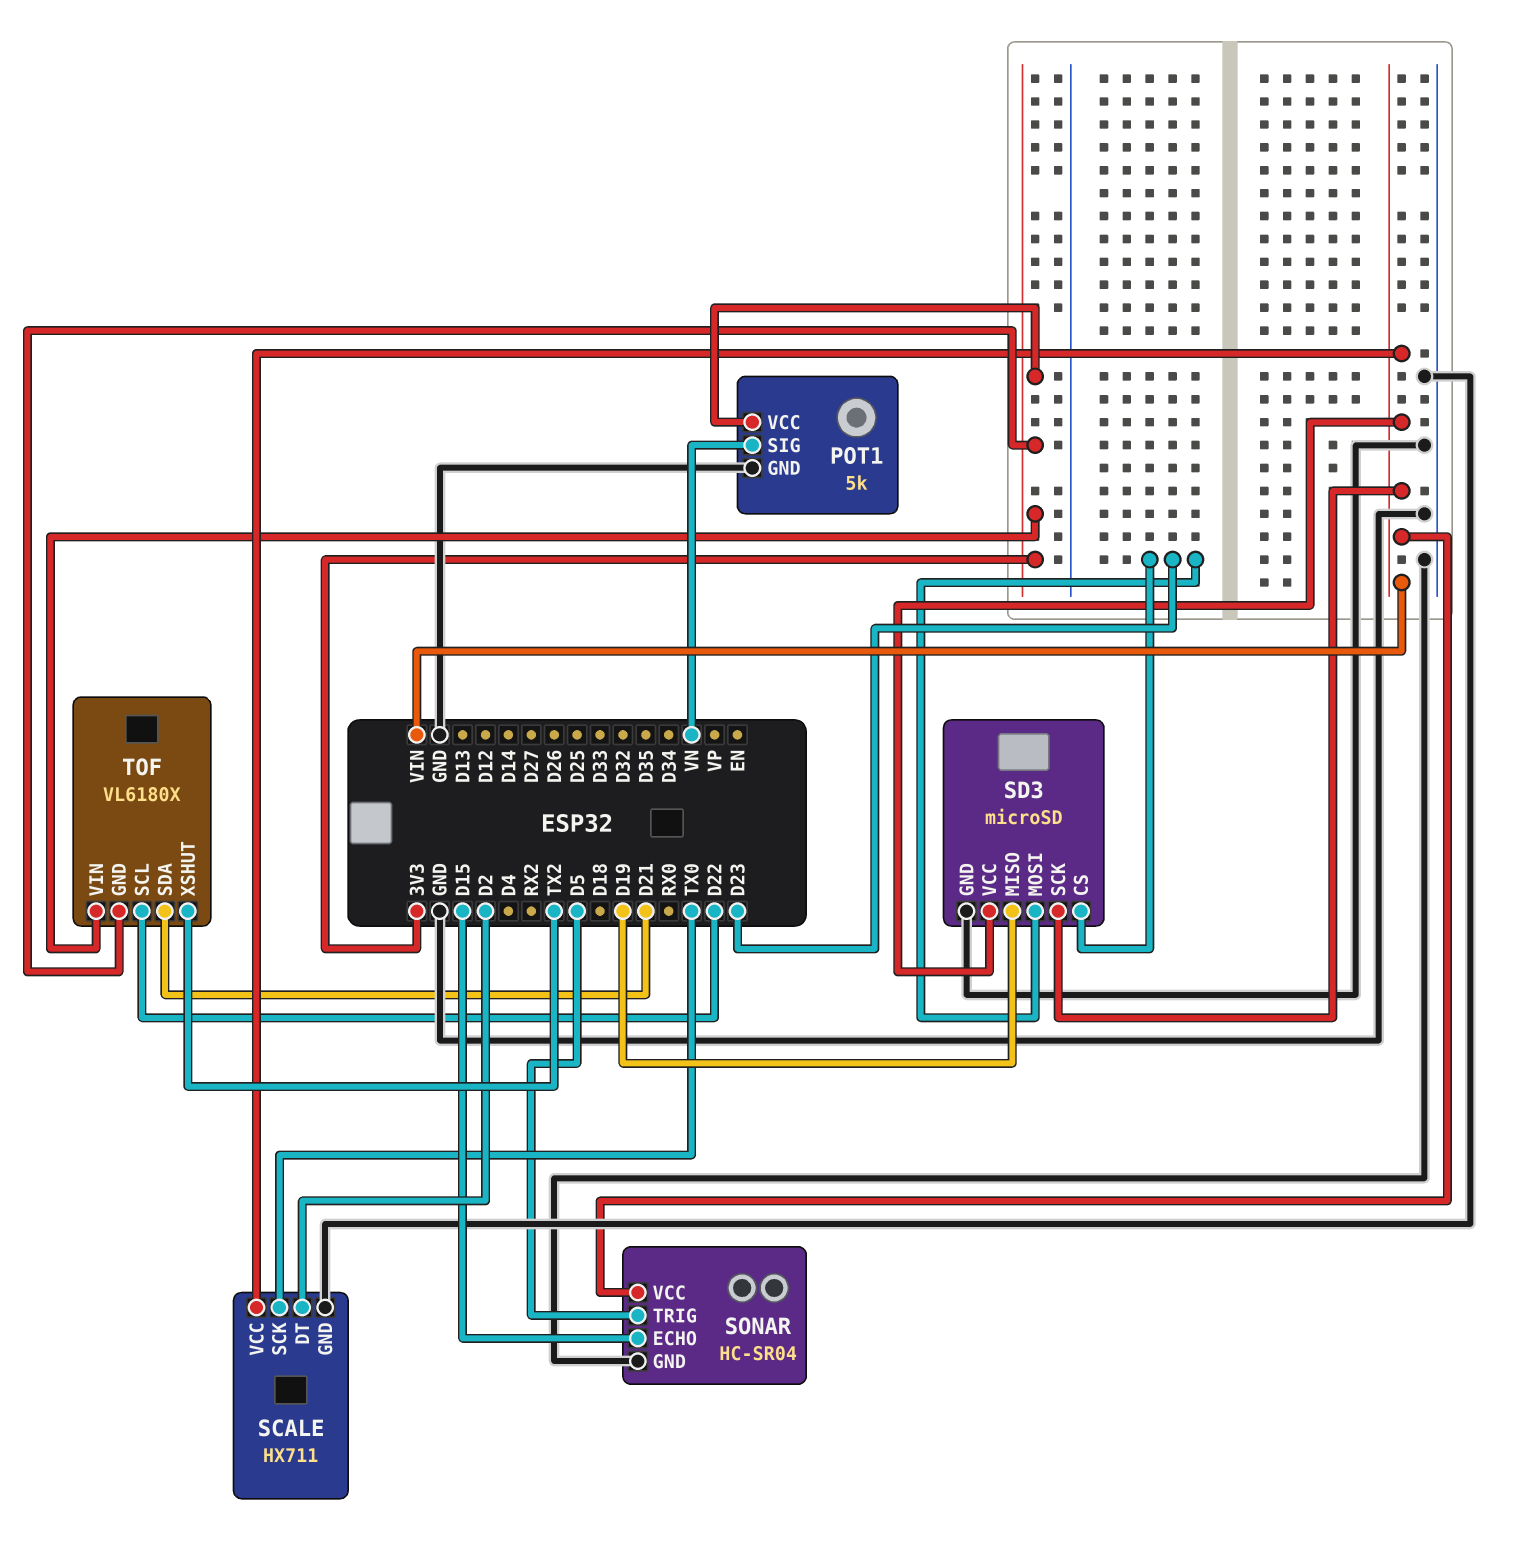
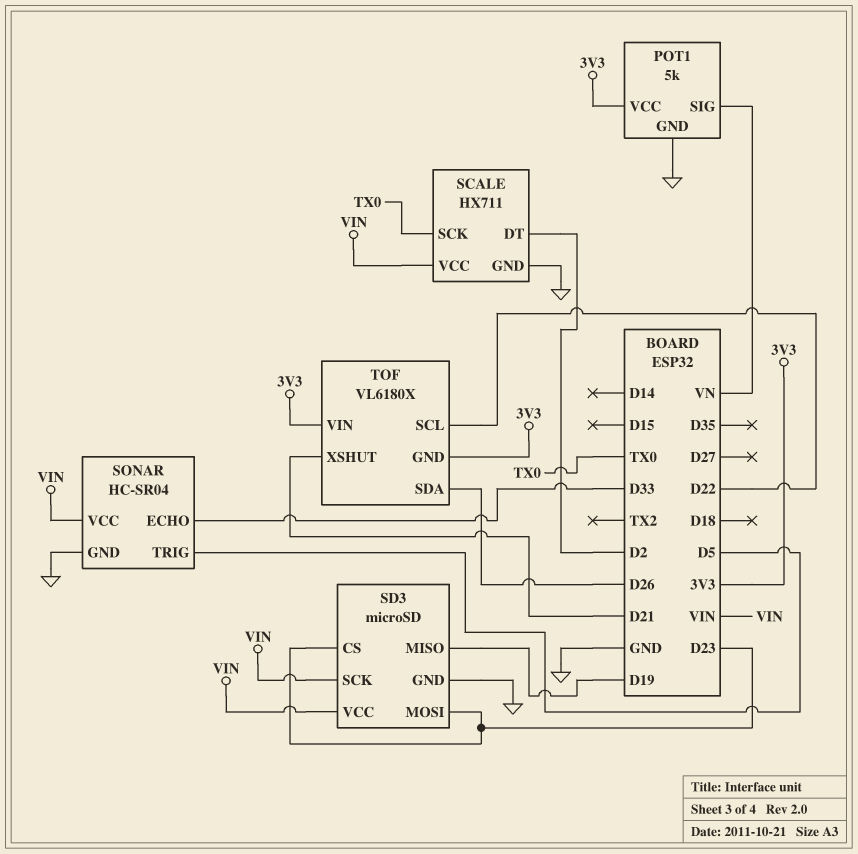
SONAR pin ECHO: D15 -> D33
TOF pin SDA: D21 -> D26
TOF pin XSHUT: TX2 -> D21

